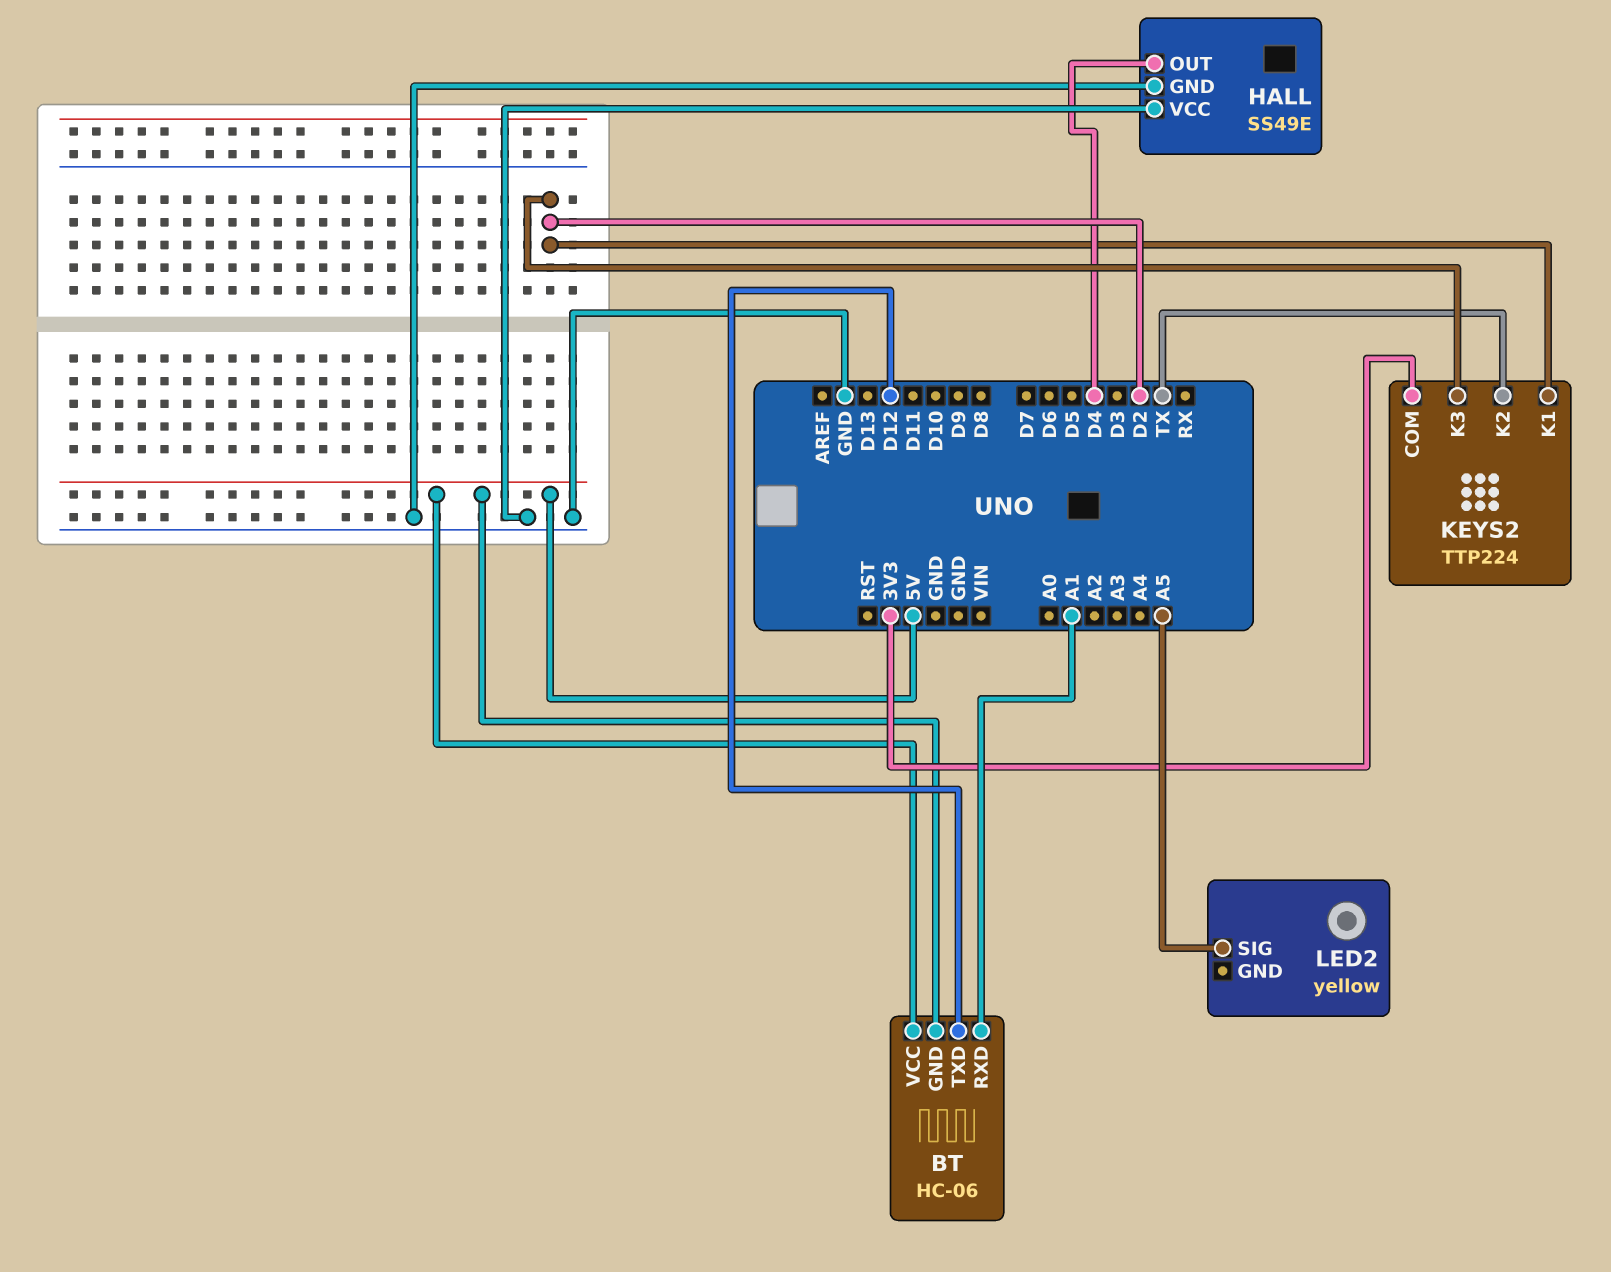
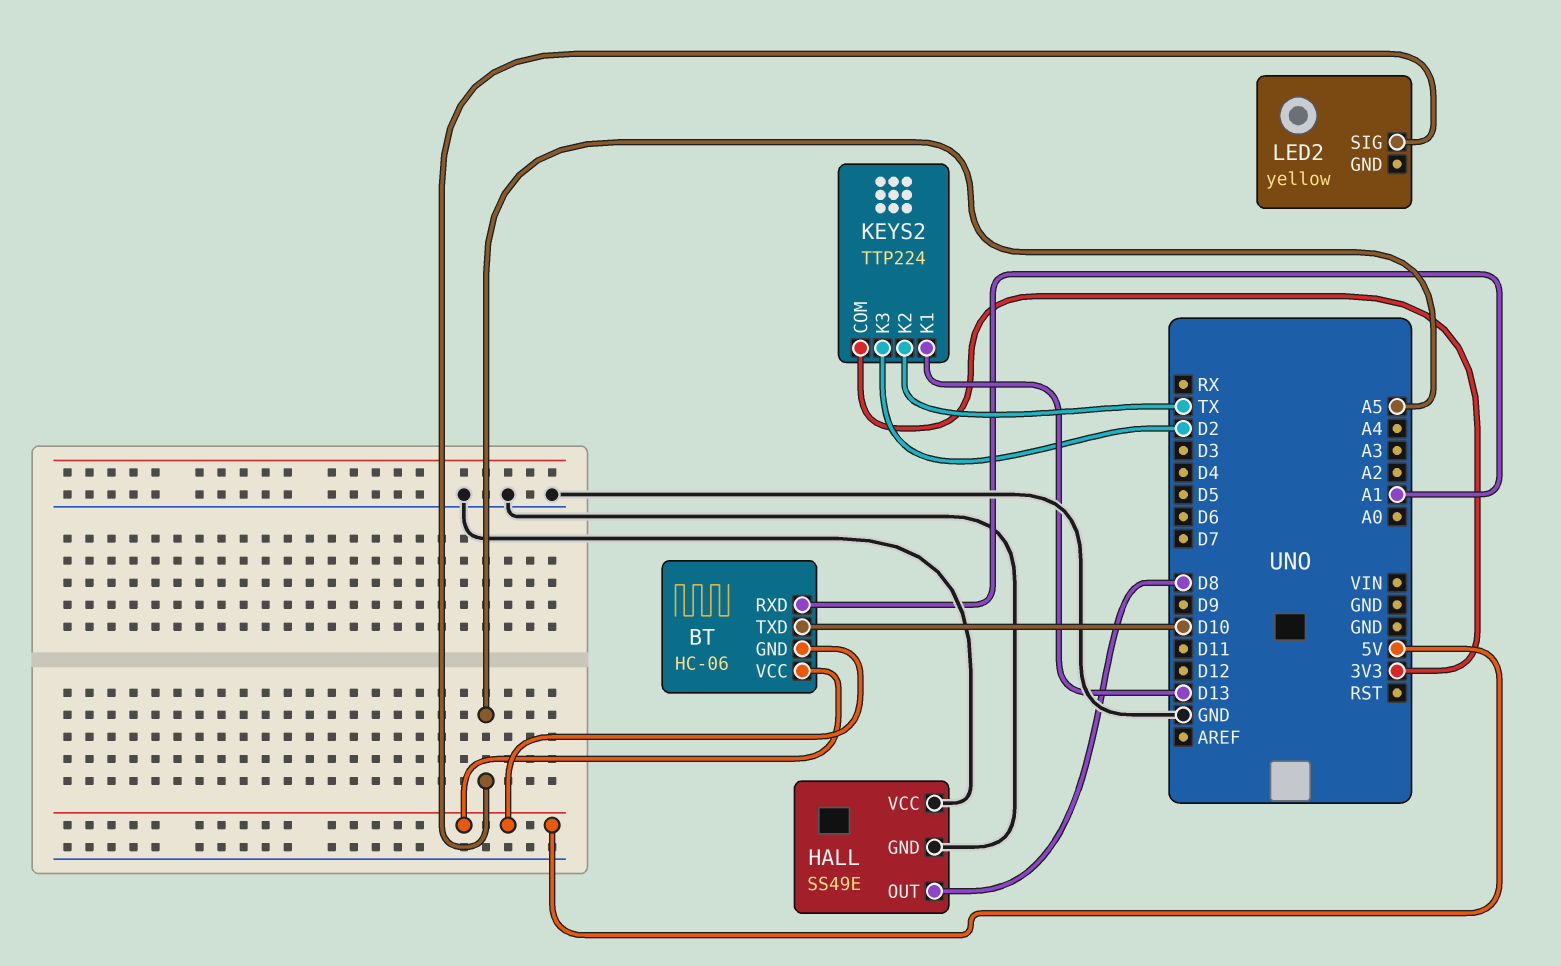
BT pin TXD: D12 -> D10
HALL pin OUT: D4 -> D8
KEYS2 pin K1: D2 -> D13

